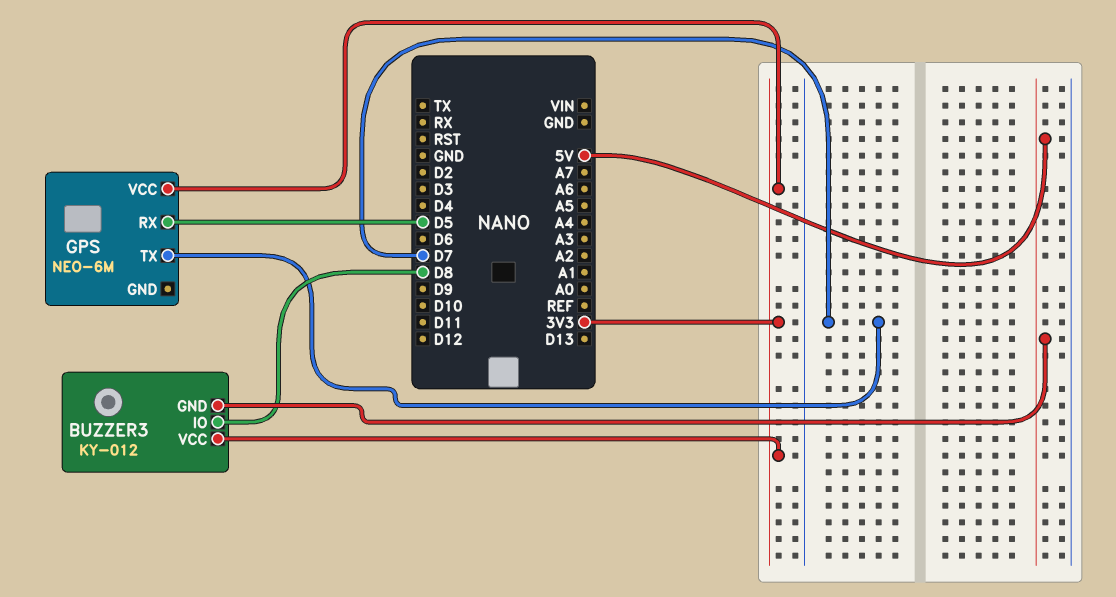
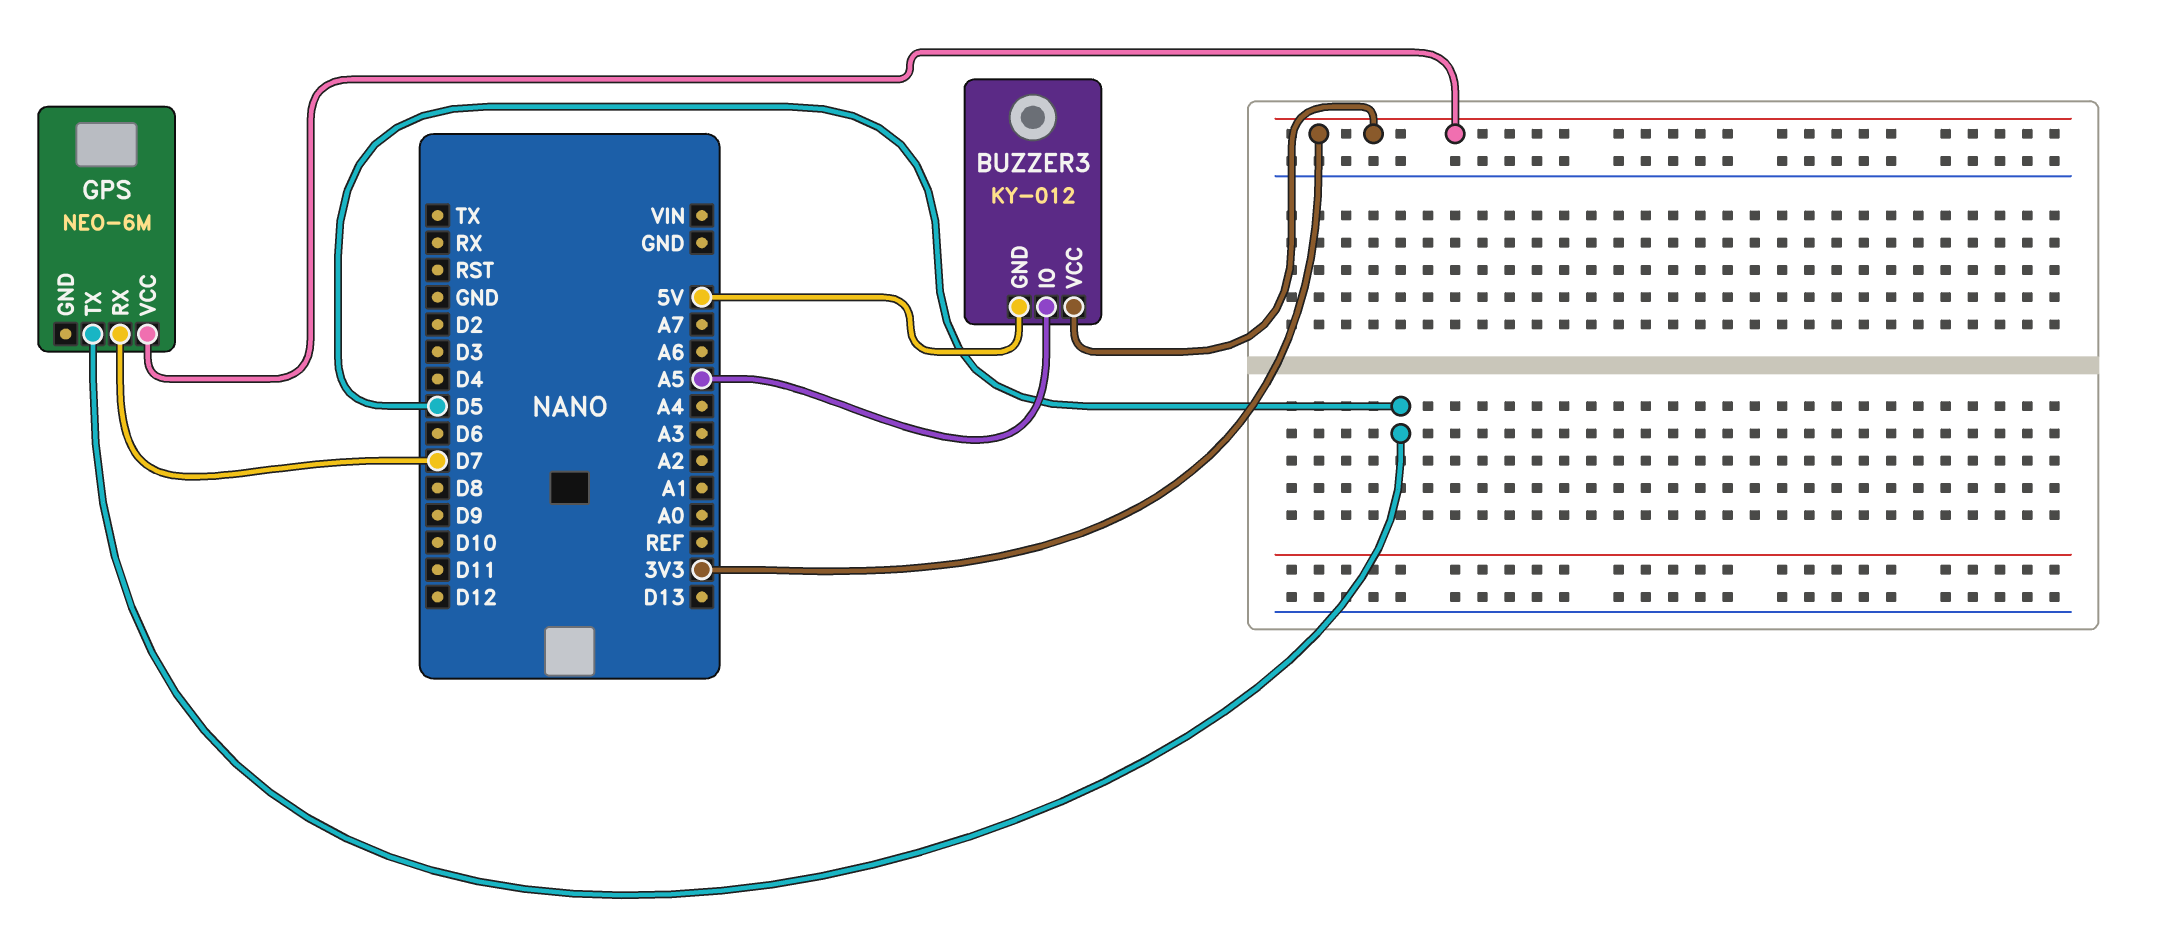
BUZZER3 pin IO: D8 -> A5
GPS pin RX: D5 -> D7
GPS pin TX: D7 -> D5

